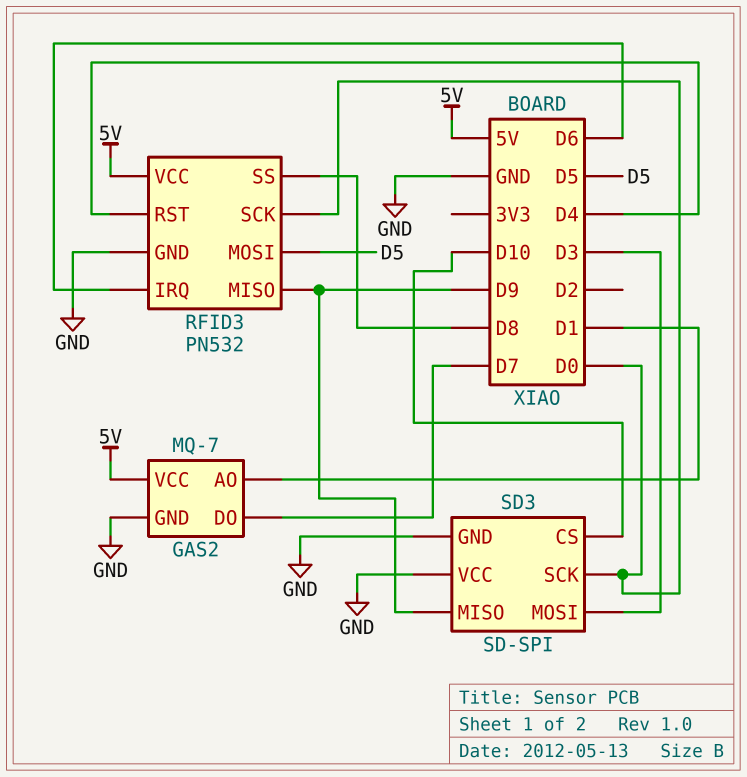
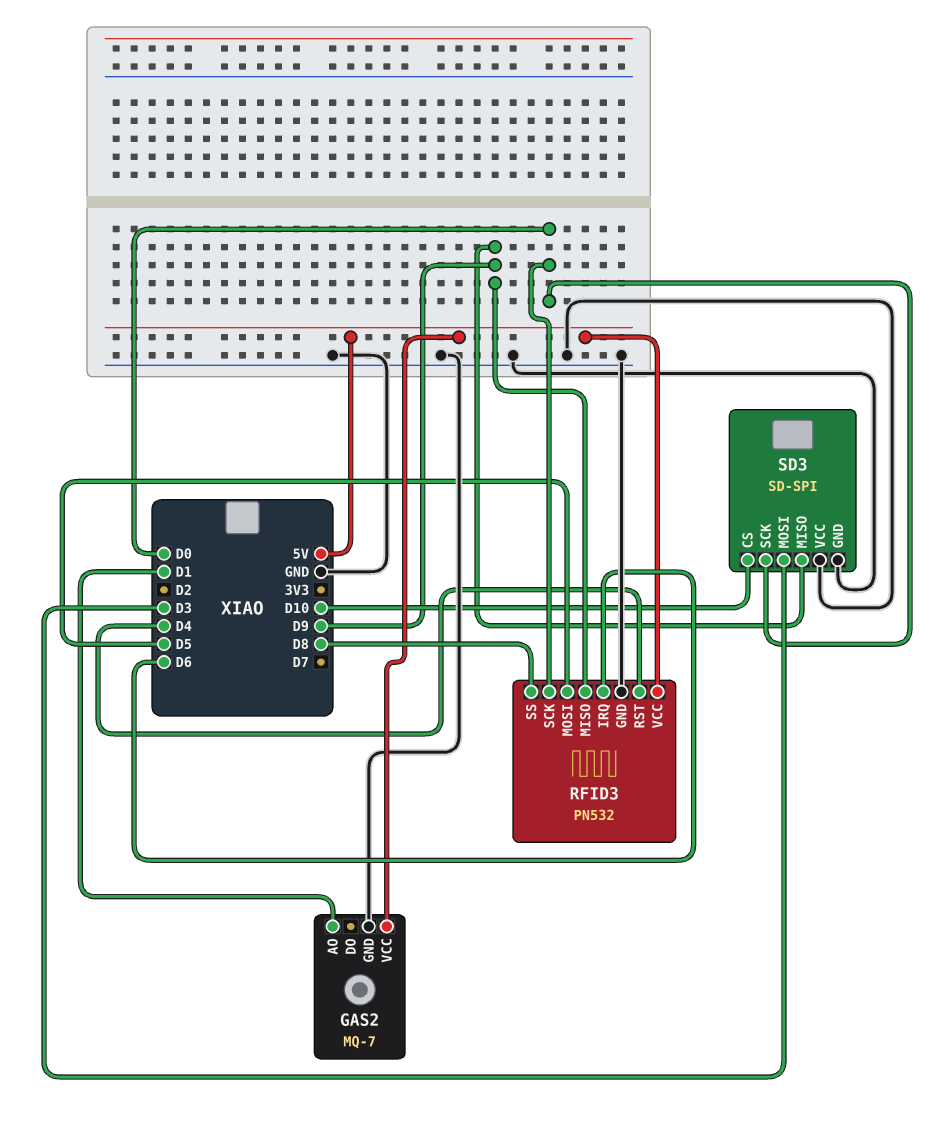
GAS2 pin DO: D7 -> none

